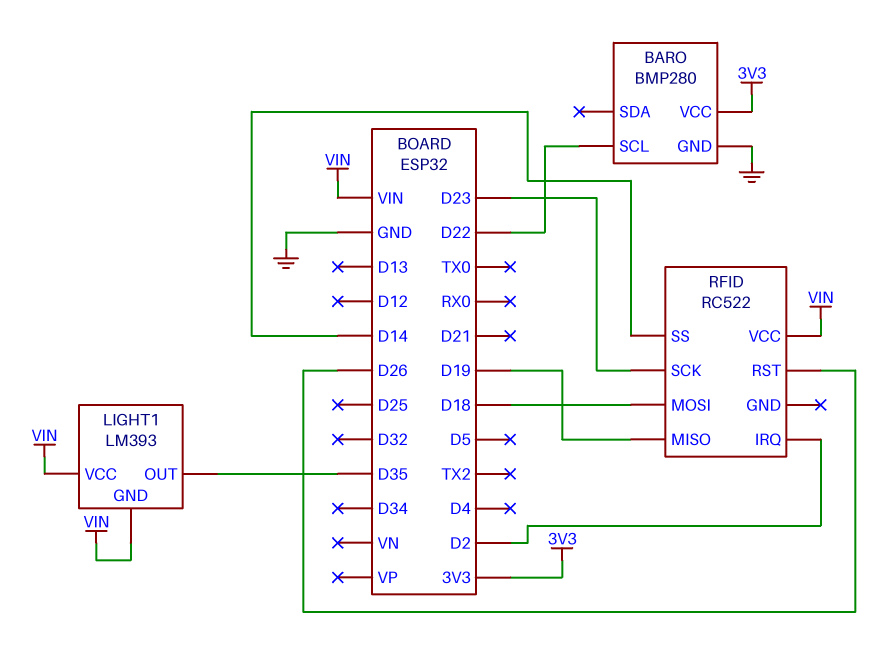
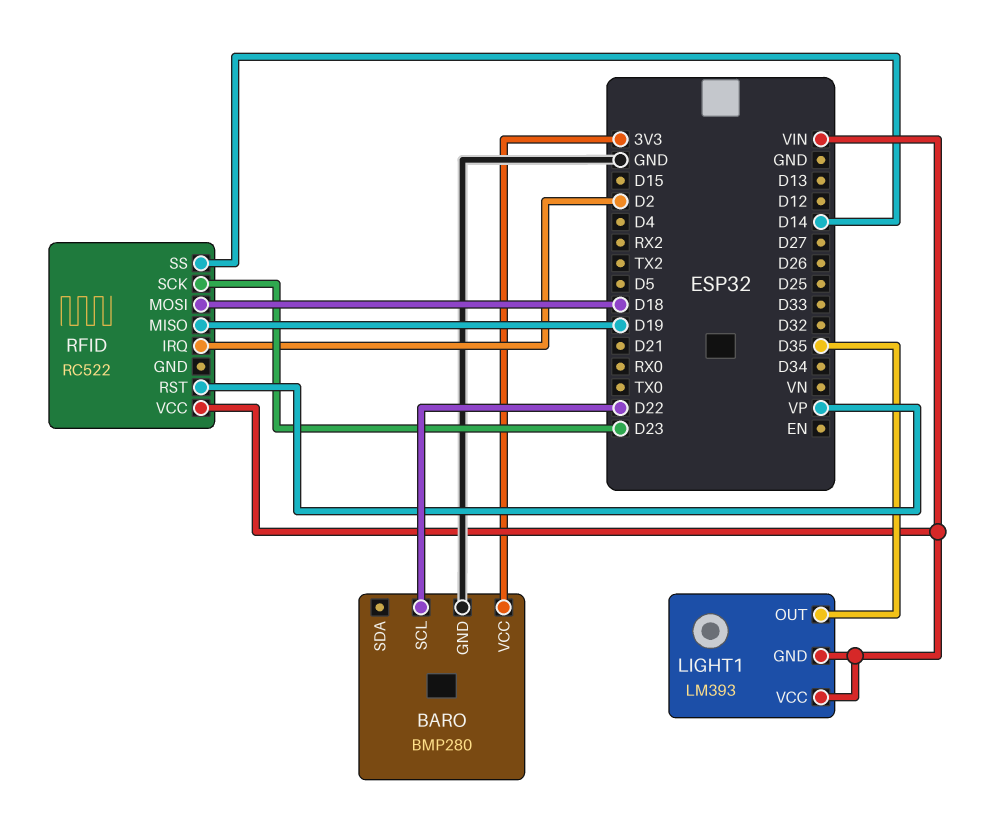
RFID pin RST: D26 -> VP

